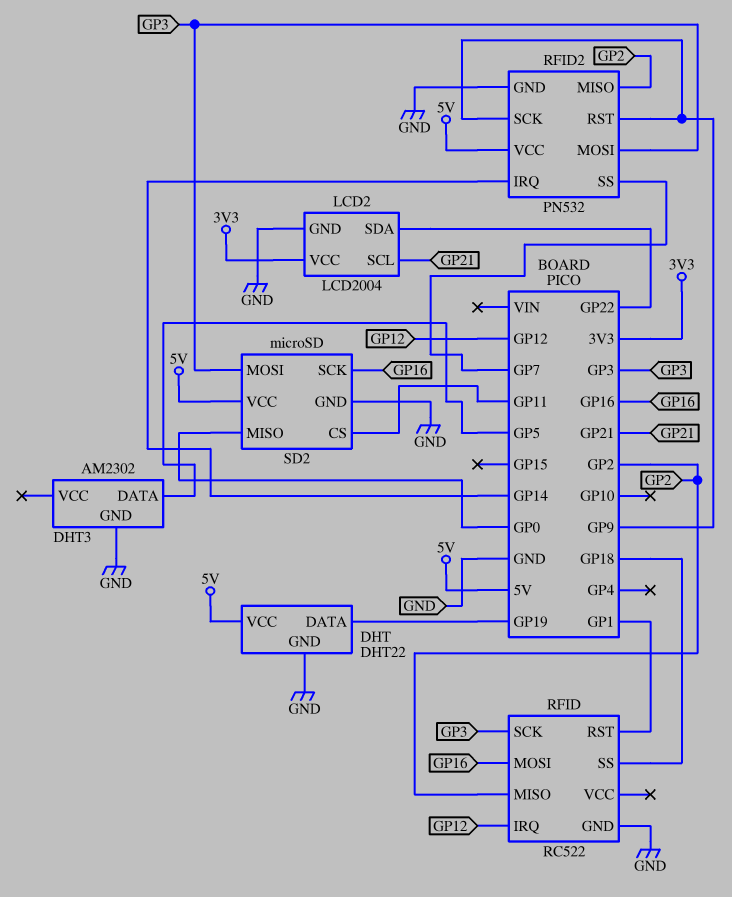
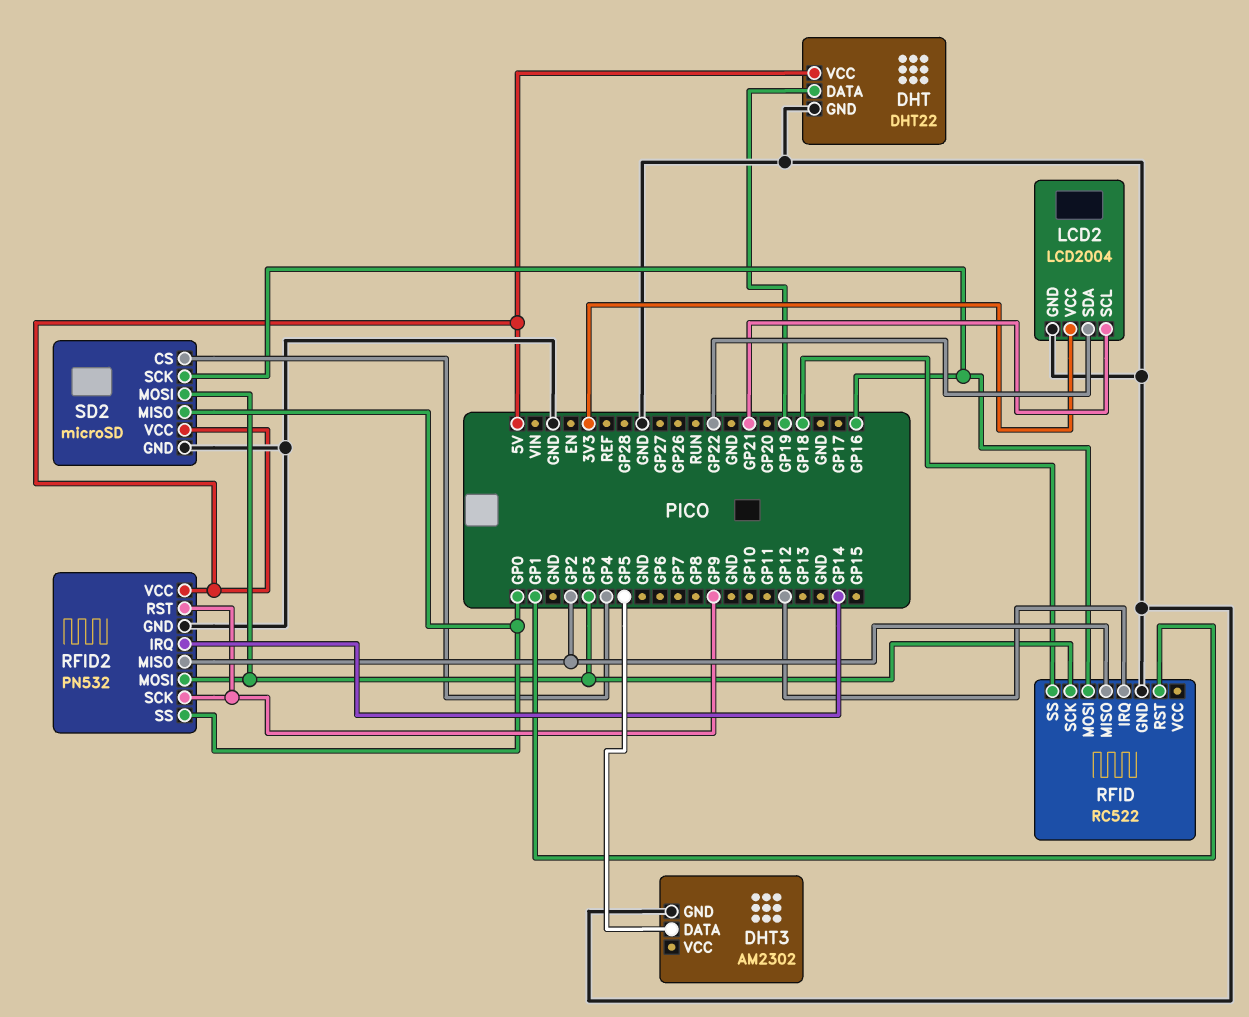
RFID2 pin SS: GP7 -> GP0
SD2 pin CS: GP11 -> GP4

